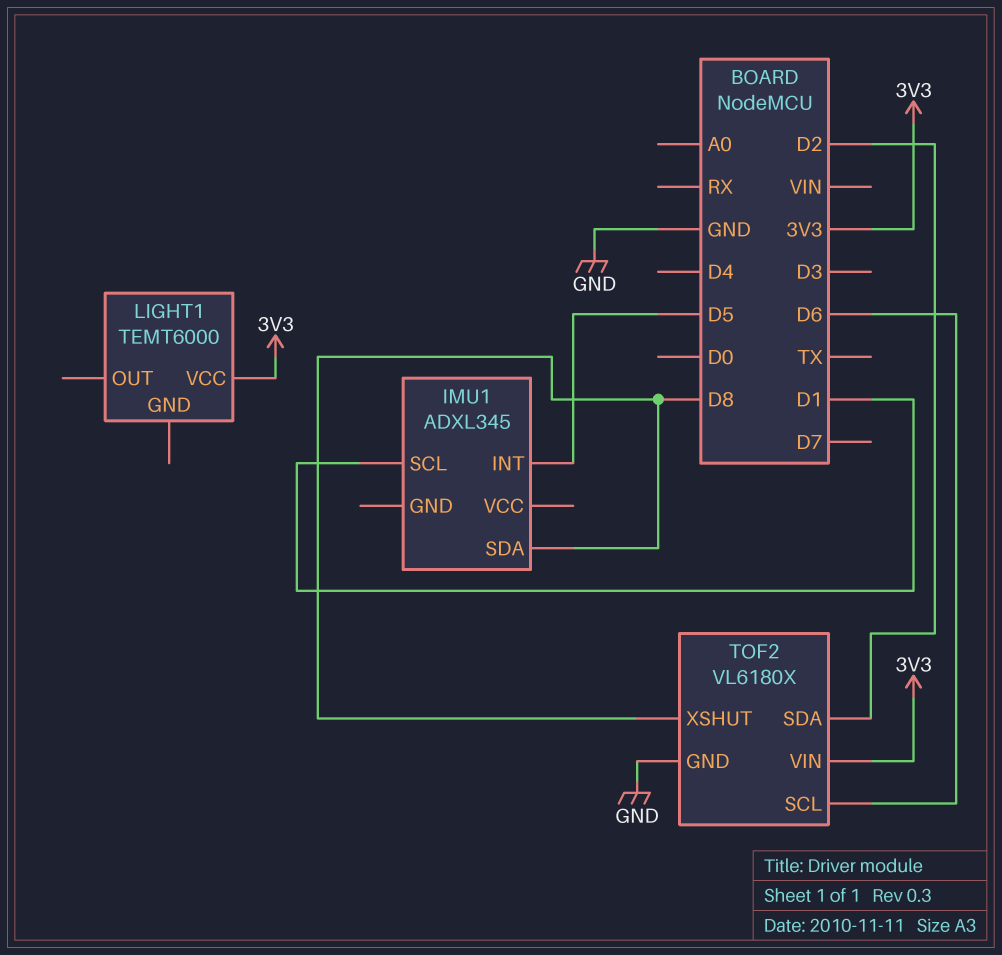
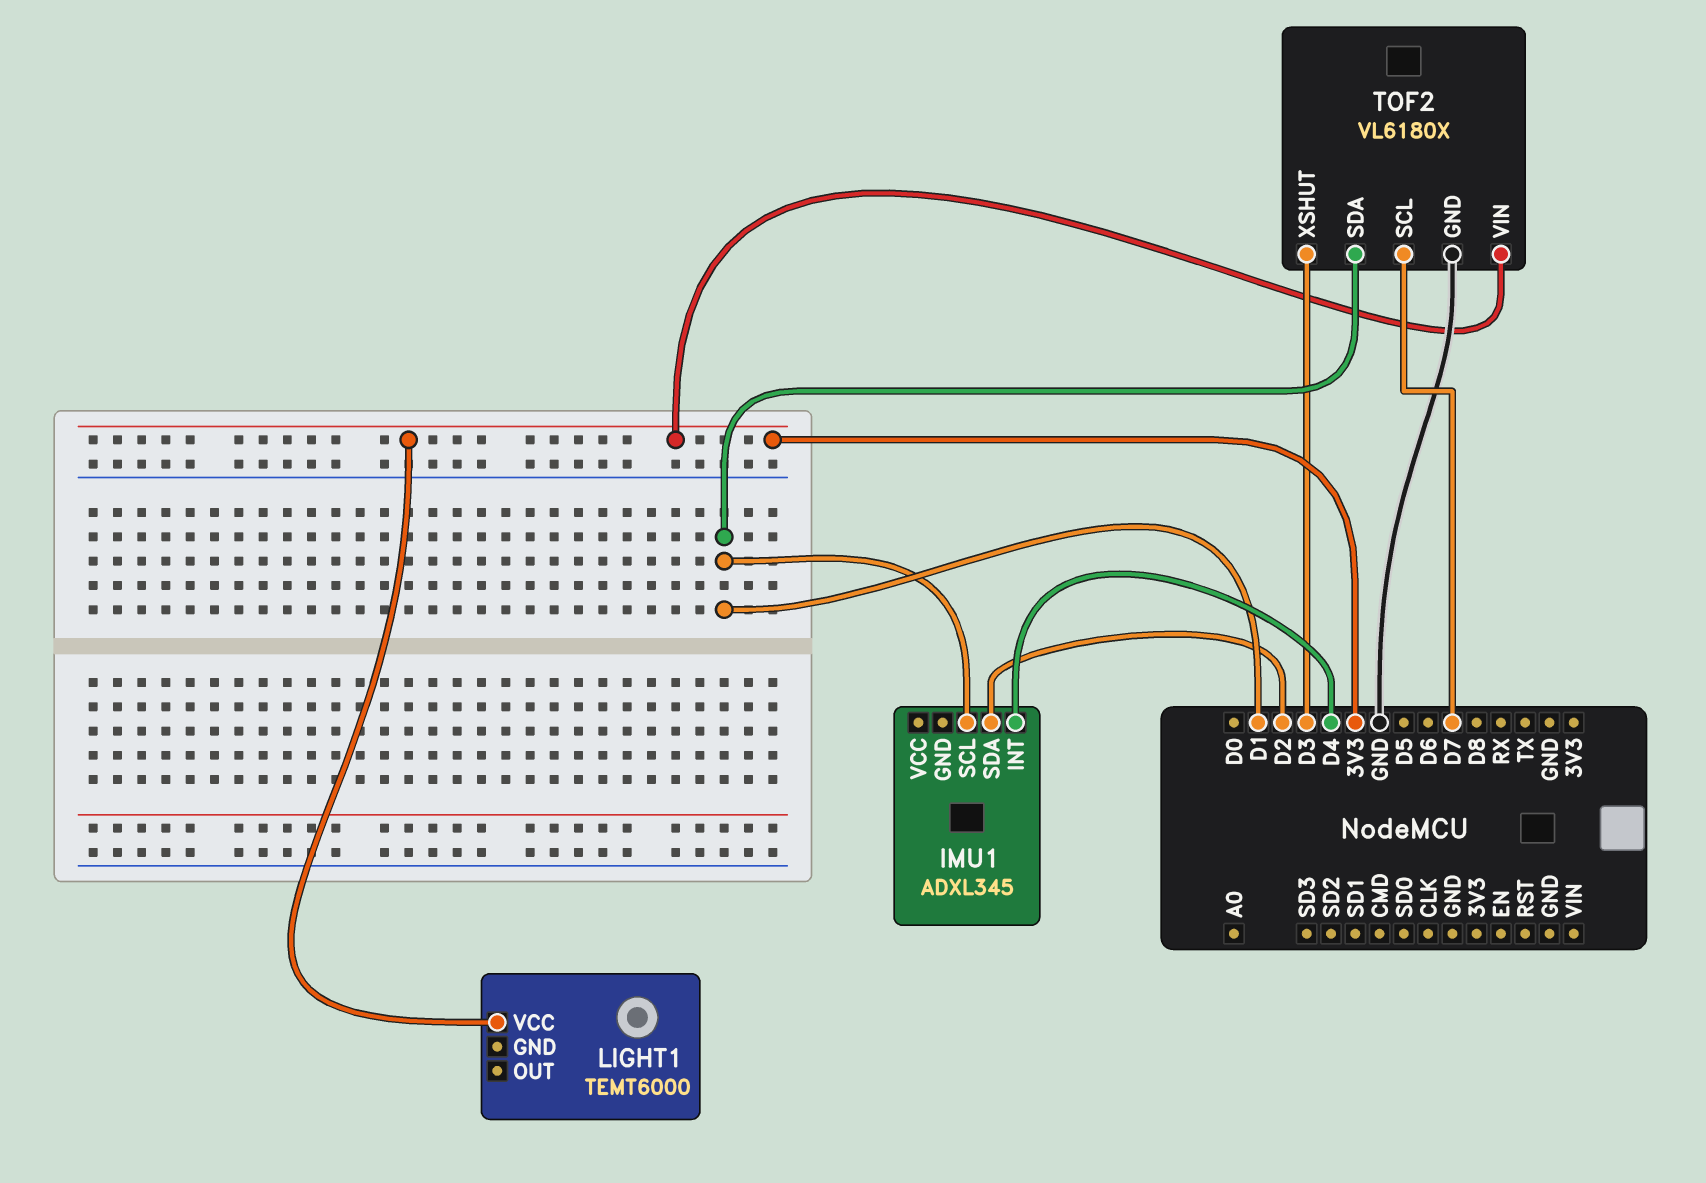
IMU1 pin INT: D5 -> D4
IMU1 pin SDA: D8 -> D2
TOF2 pin SCL: D6 -> D7
TOF2 pin SDA: D2 -> D1
TOF2 pin XSHUT: D8 -> D3

